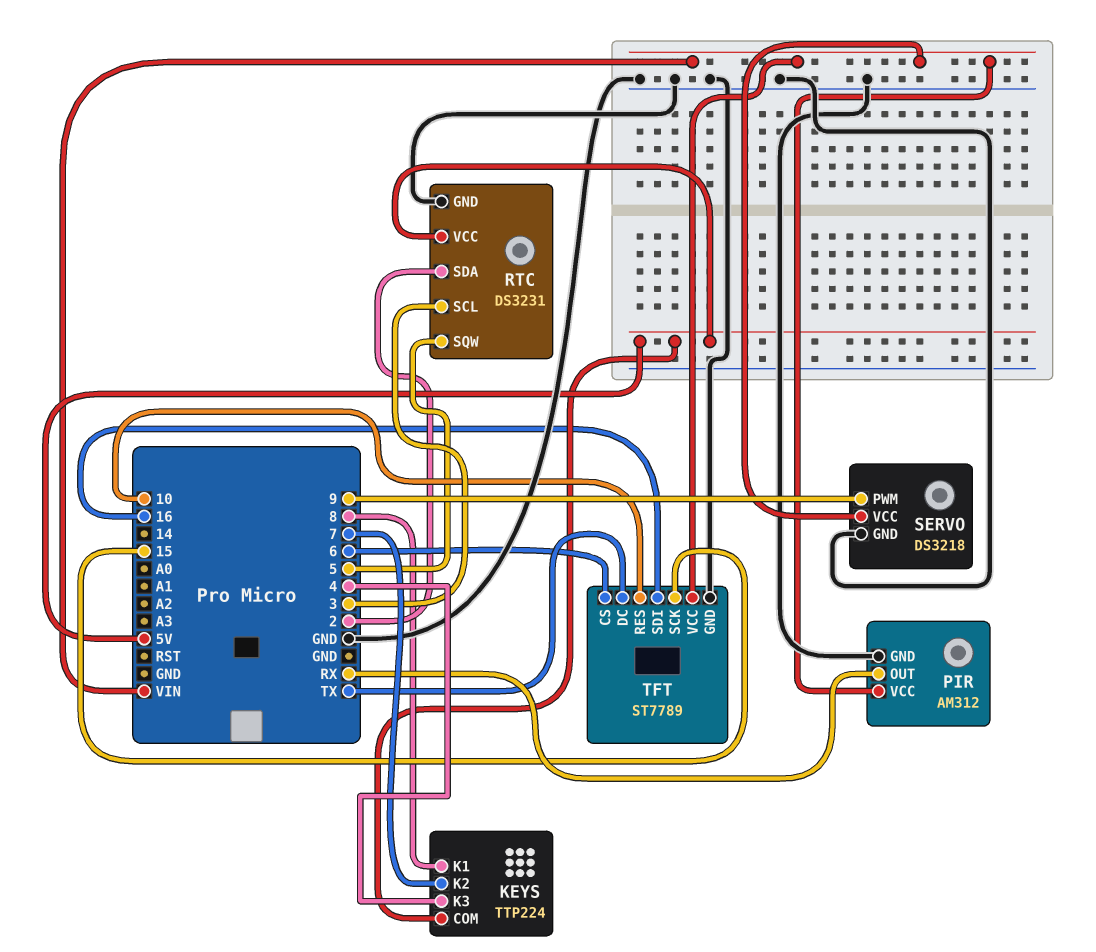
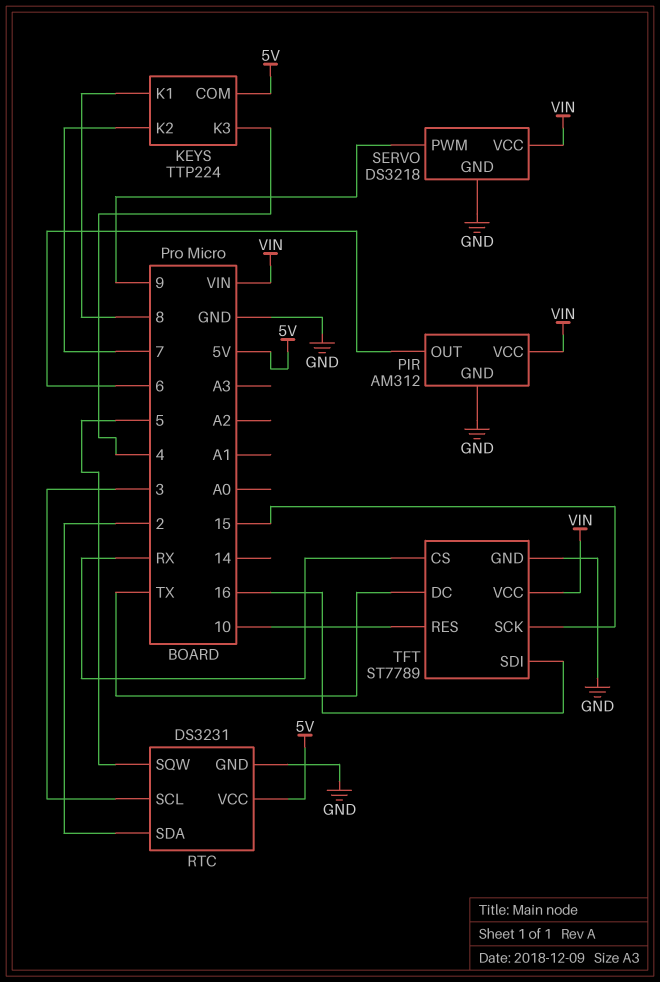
PIR pin OUT: RX -> 6
TFT pin CS: 6 -> RX

